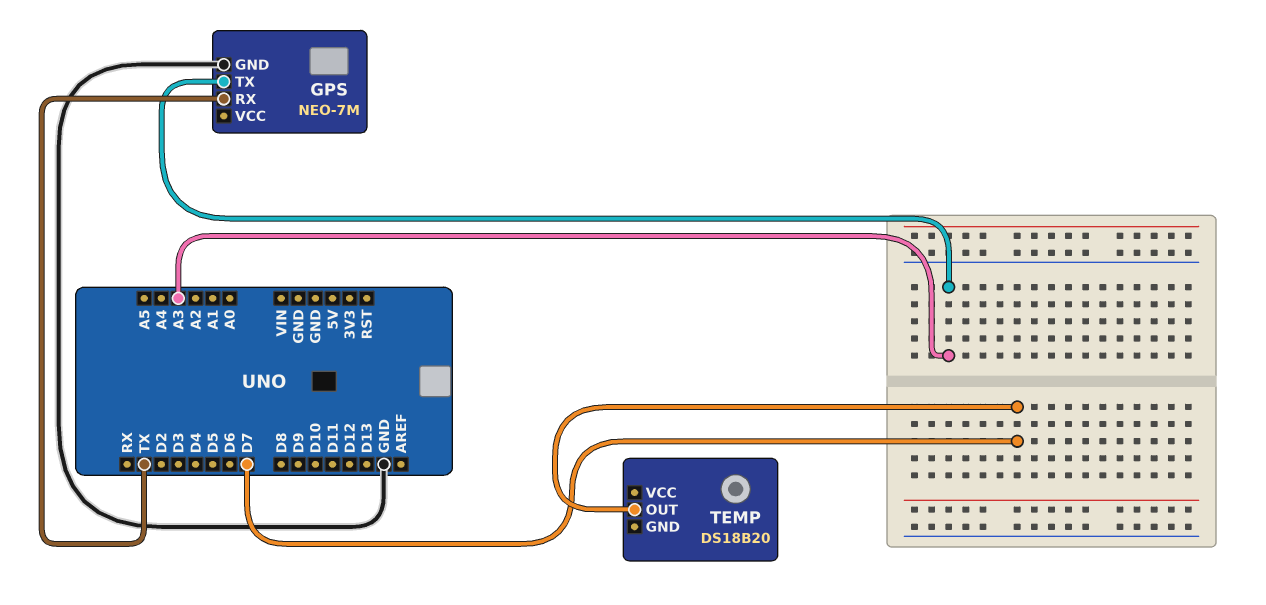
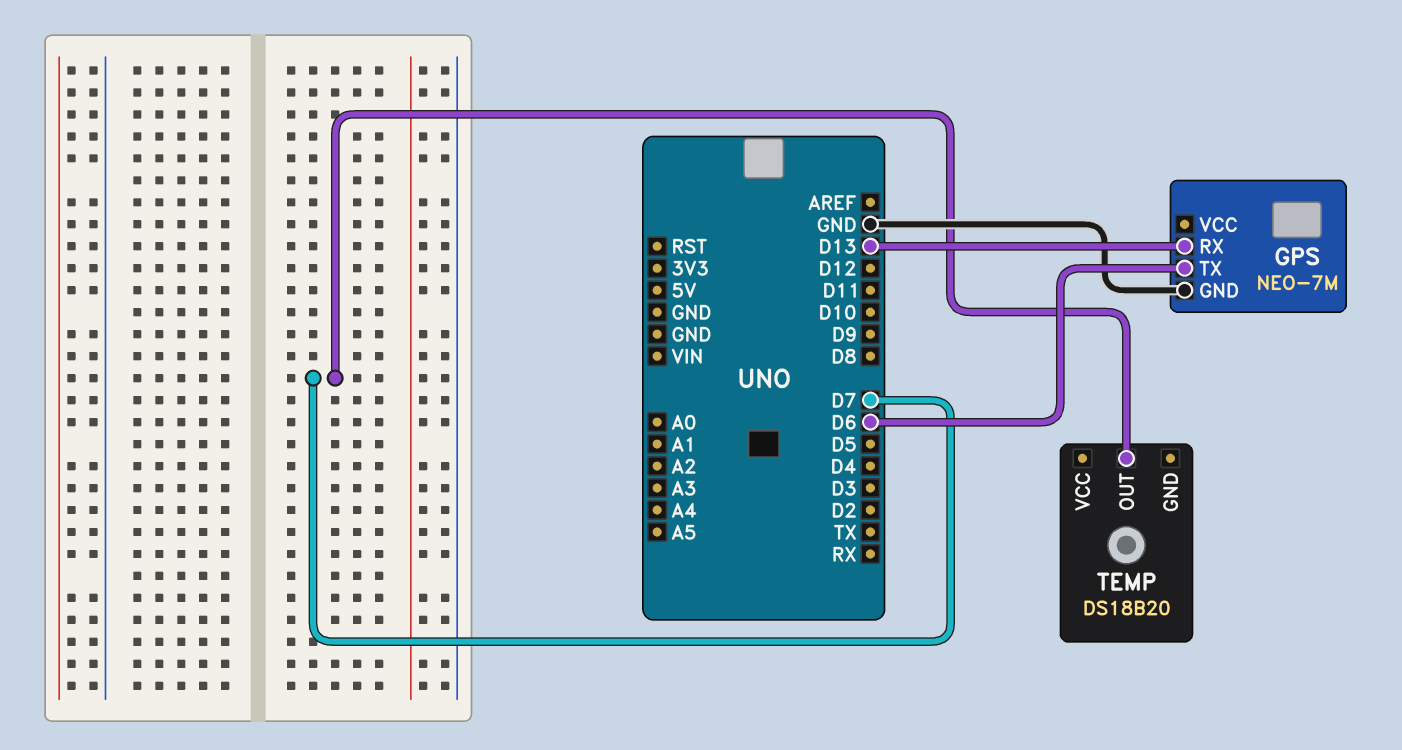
GPS pin RX: TX -> D13
GPS pin TX: A3 -> D6

